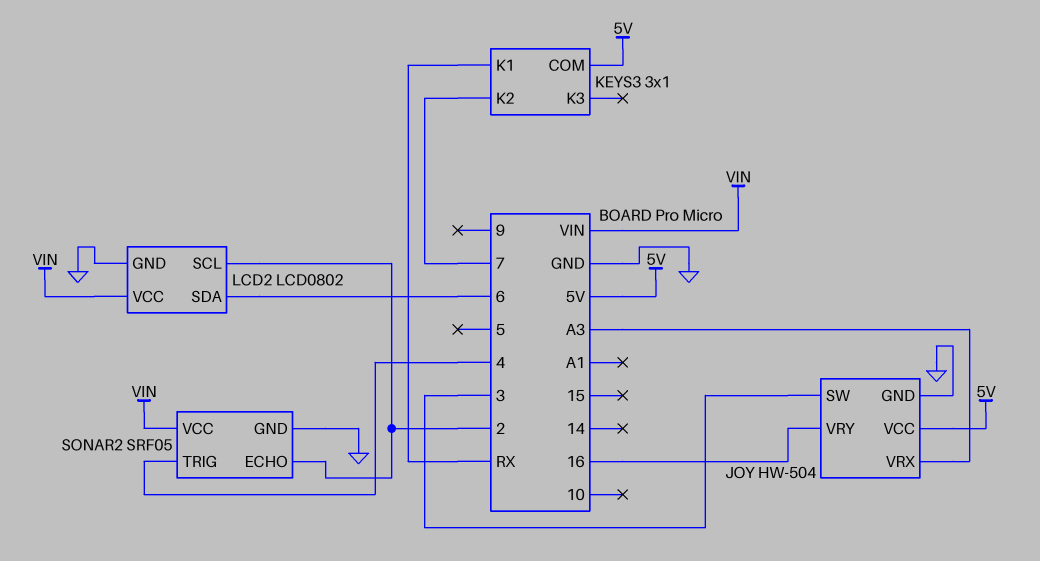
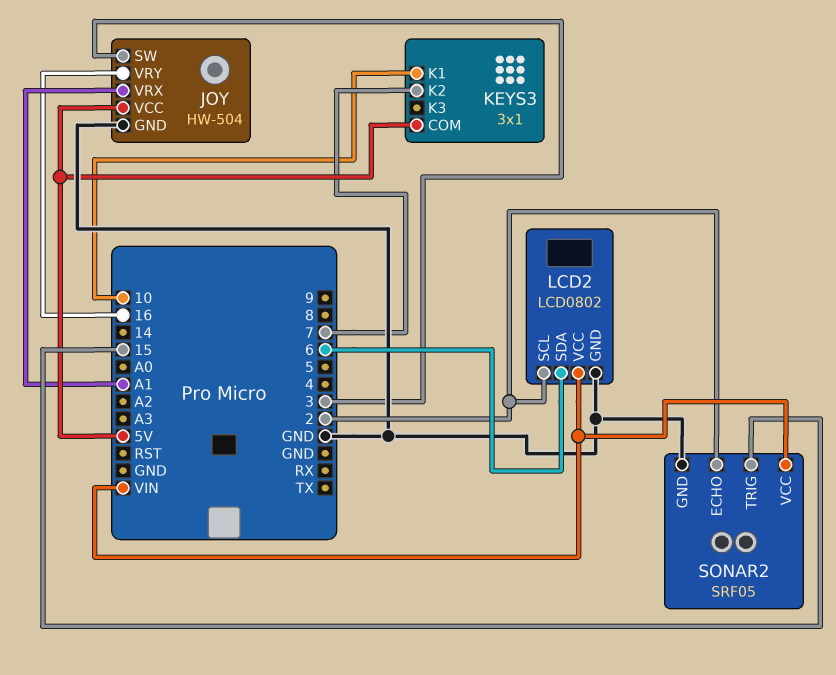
JOY pin VRX: A3 -> A1
KEYS3 pin K1: RX -> 10
SONAR2 pin TRIG: 4 -> 15

